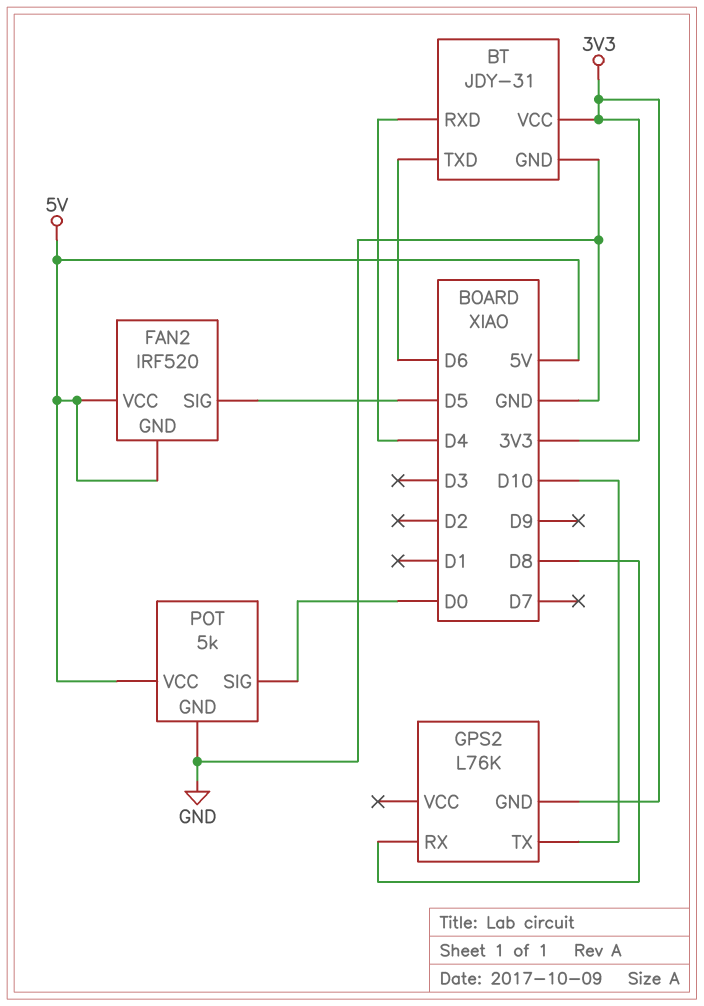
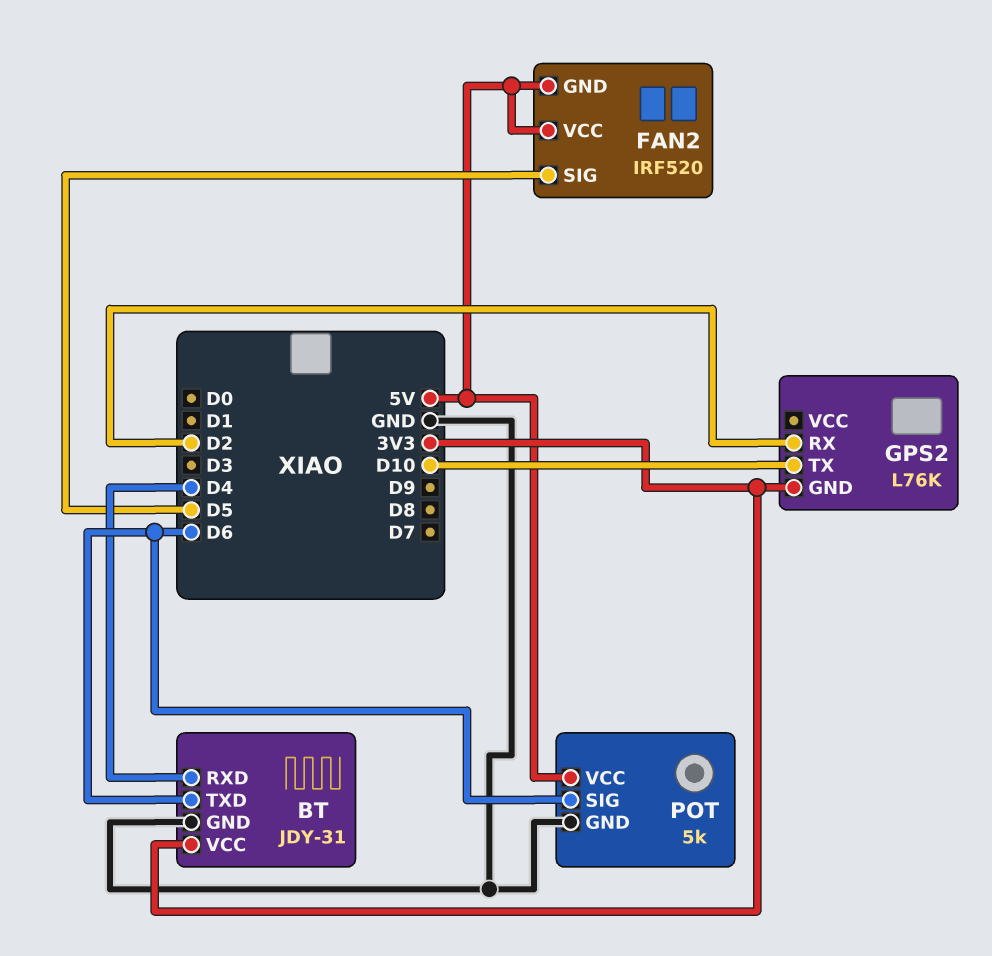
GPS2 pin RX: D8 -> D2
POT pin SIG: D0 -> D6

